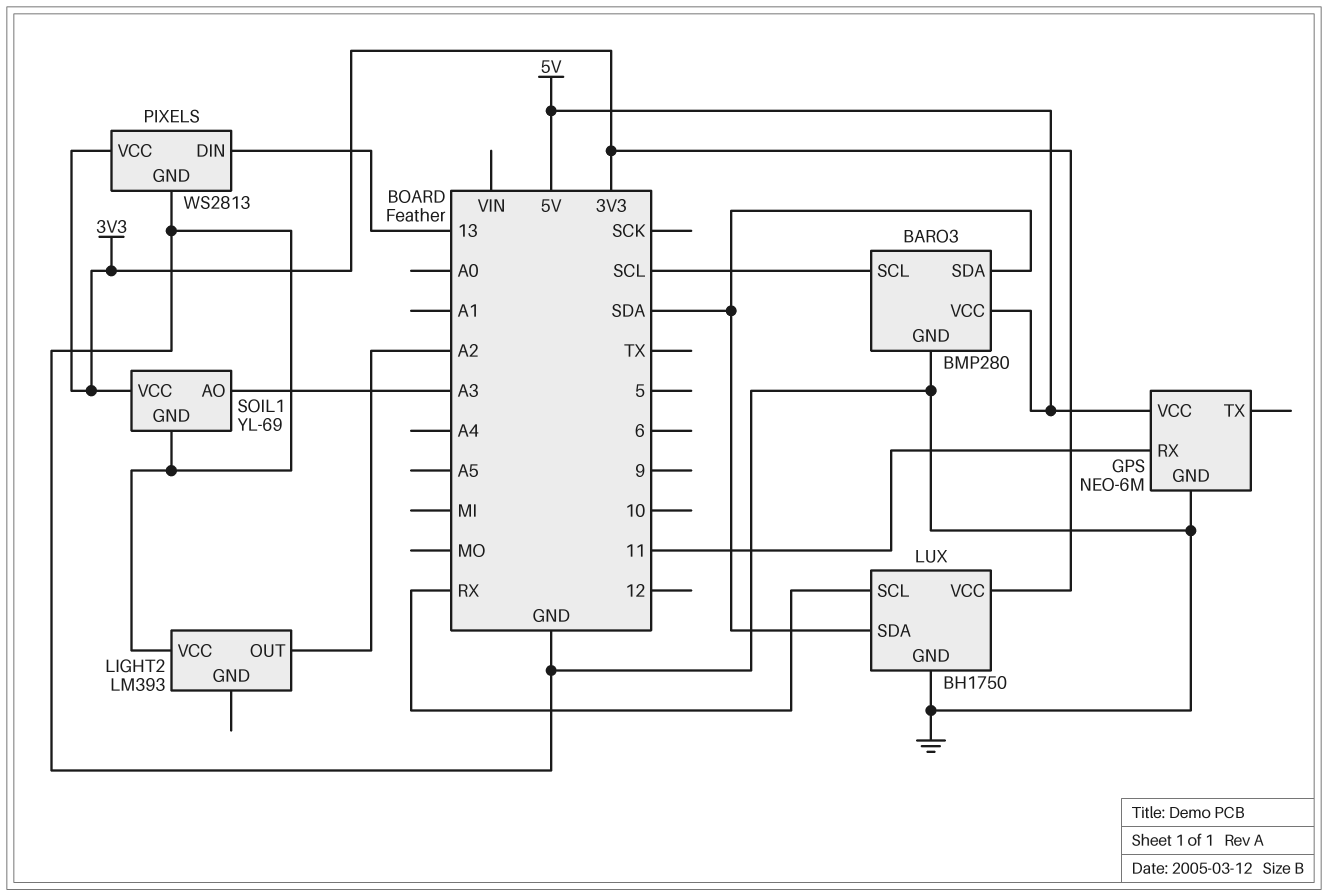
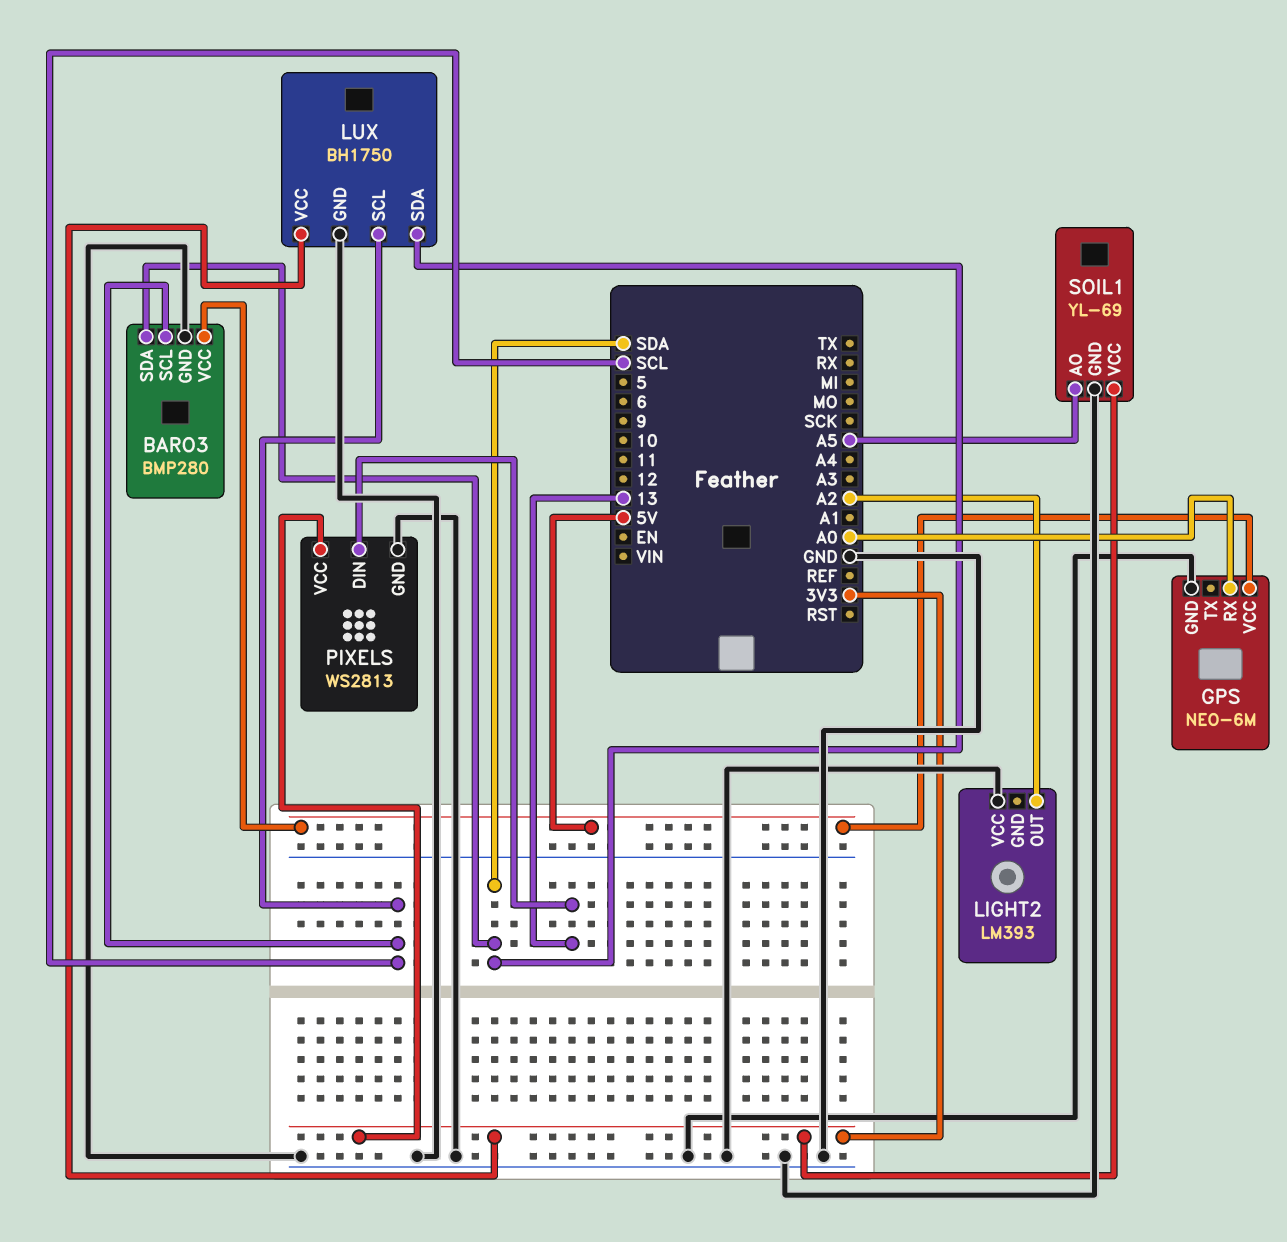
GPS pin RX: 11 -> A0
LUX pin SCL: RX -> SCL
SOIL1 pin AO: A3 -> A5

